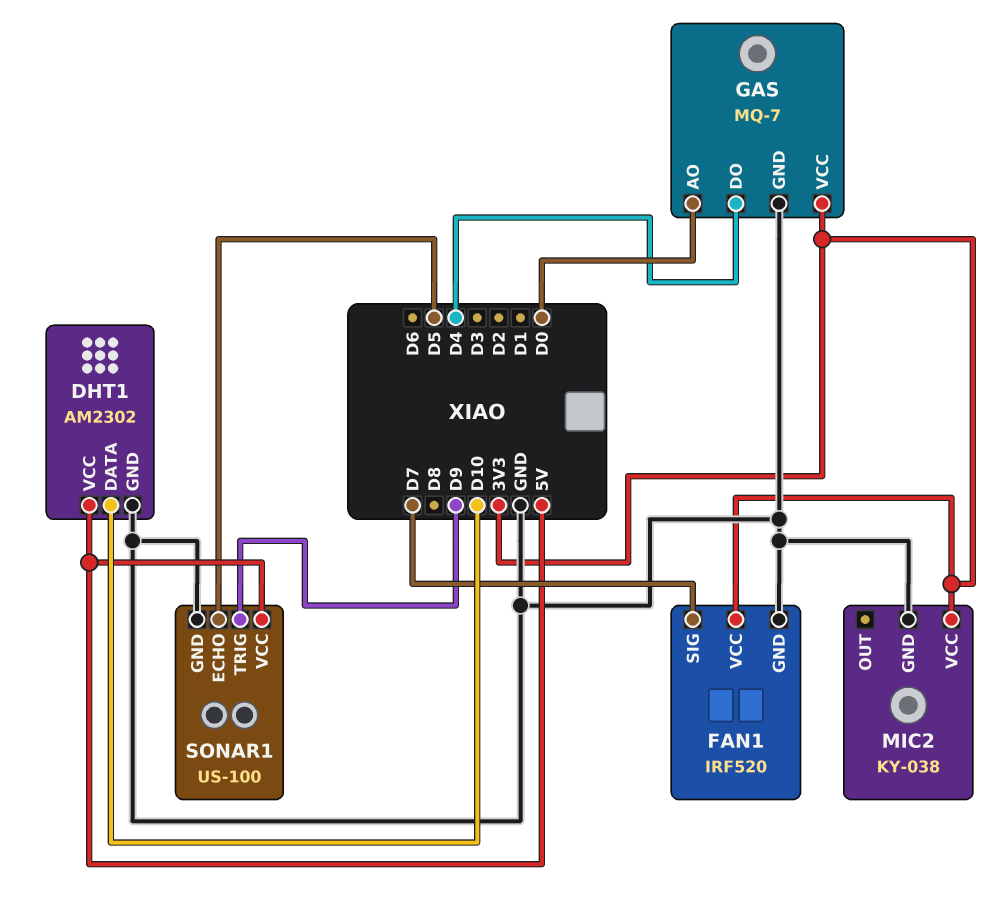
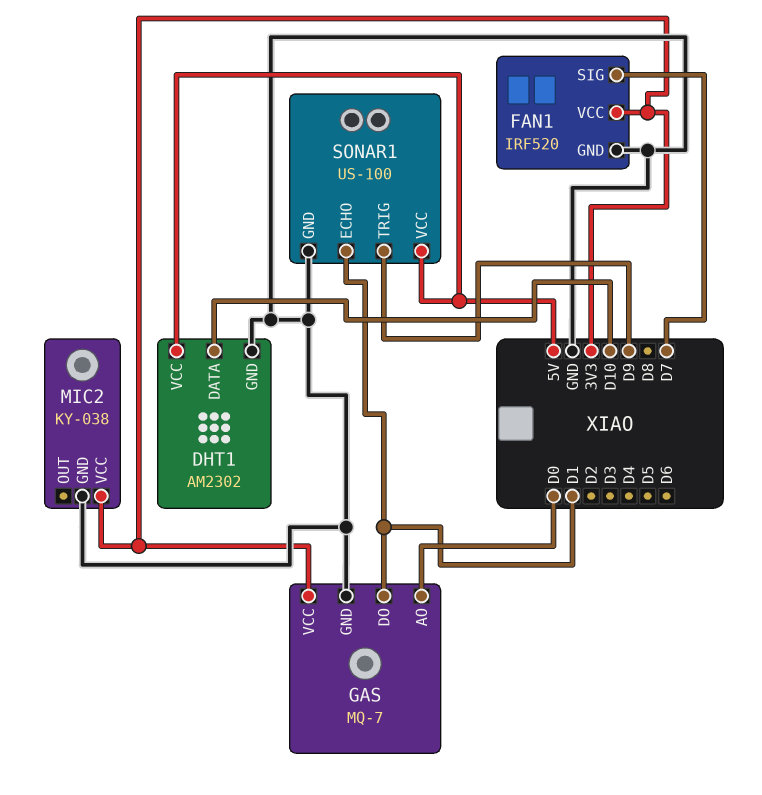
GAS pin DO: D4 -> D1
SONAR1 pin ECHO: D5 -> D1

